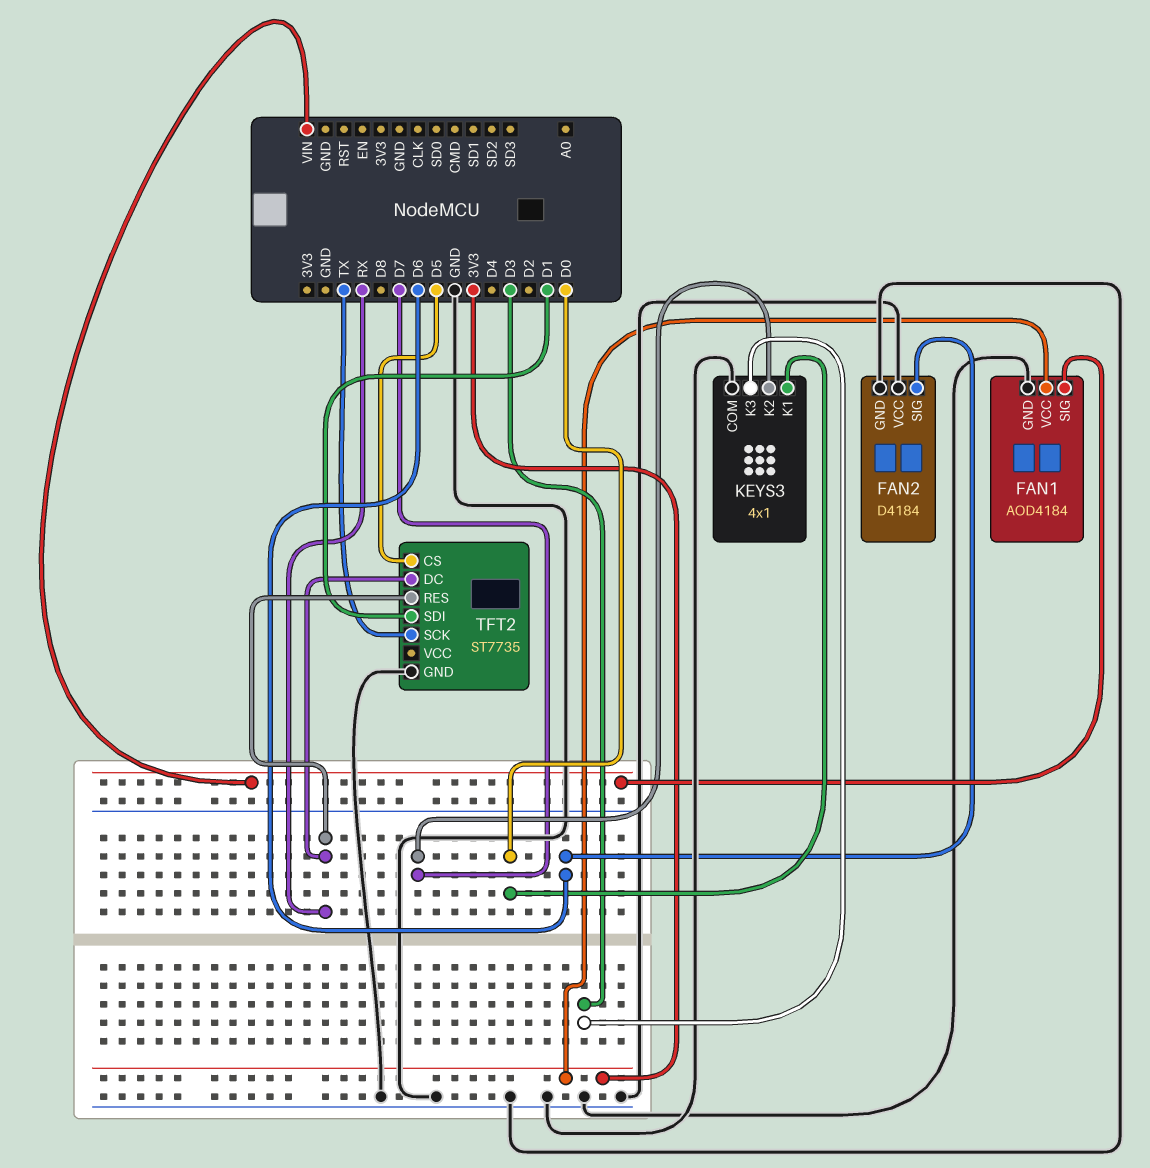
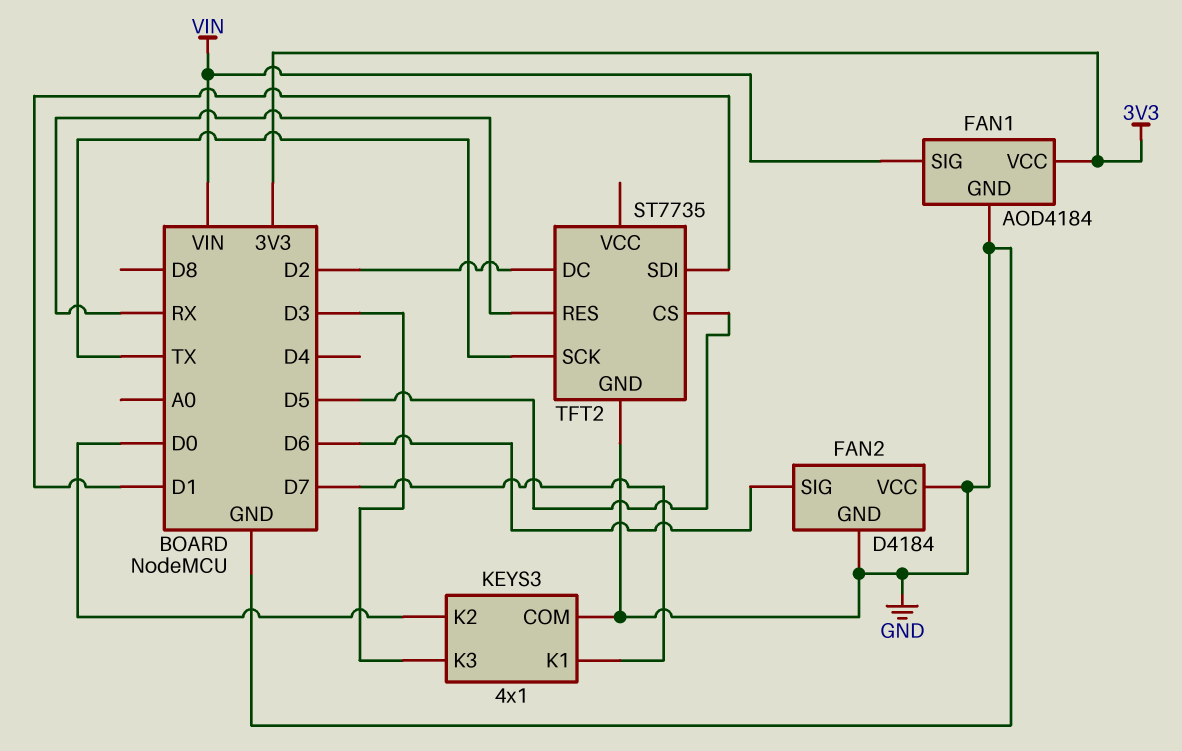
KEYS3 pin K1: D0 -> D7
KEYS3 pin K2: D7 -> D0
TFT2 pin DC: RX -> D2

